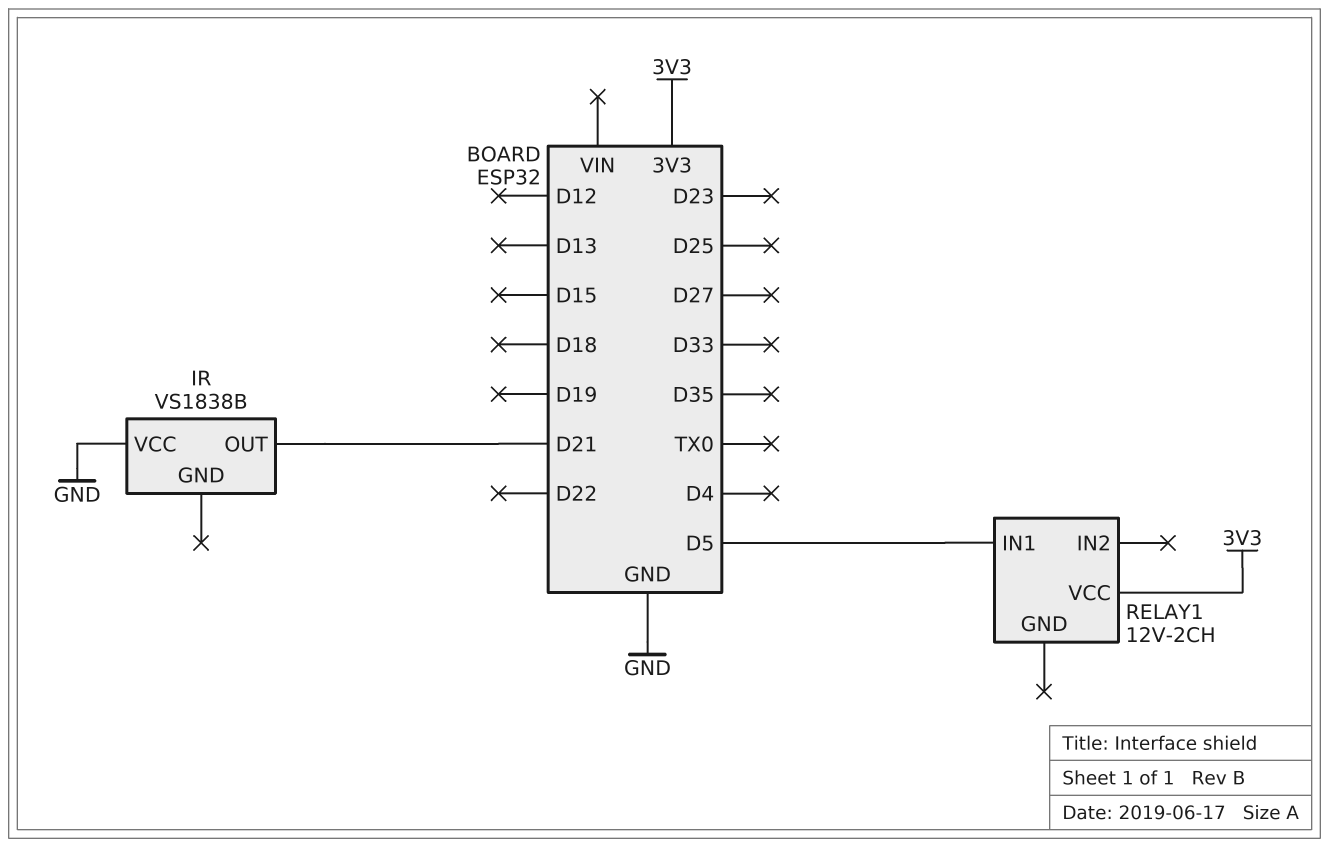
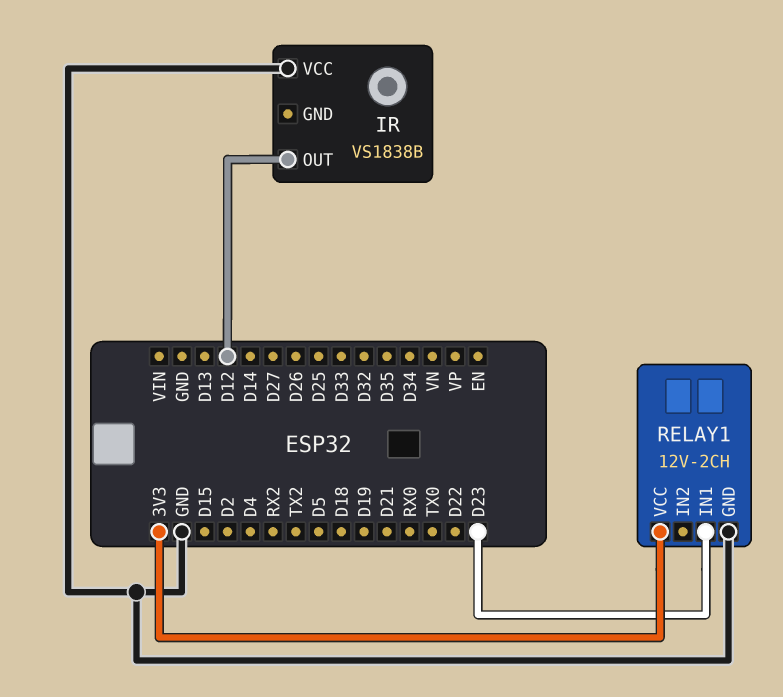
IR pin OUT: D21 -> D12
RELAY1 pin GND: none -> GND
RELAY1 pin IN1: D5 -> D23

